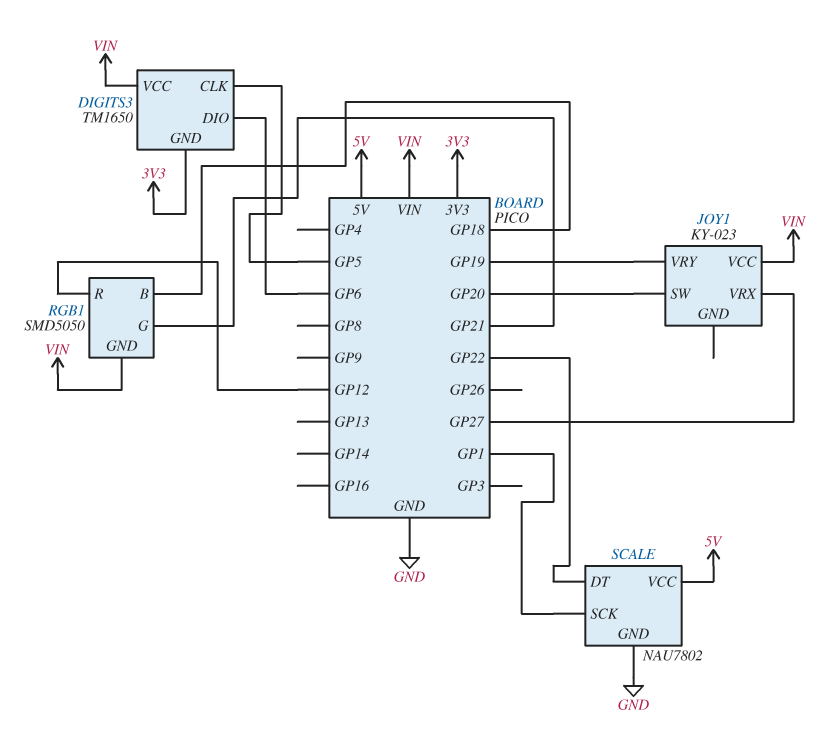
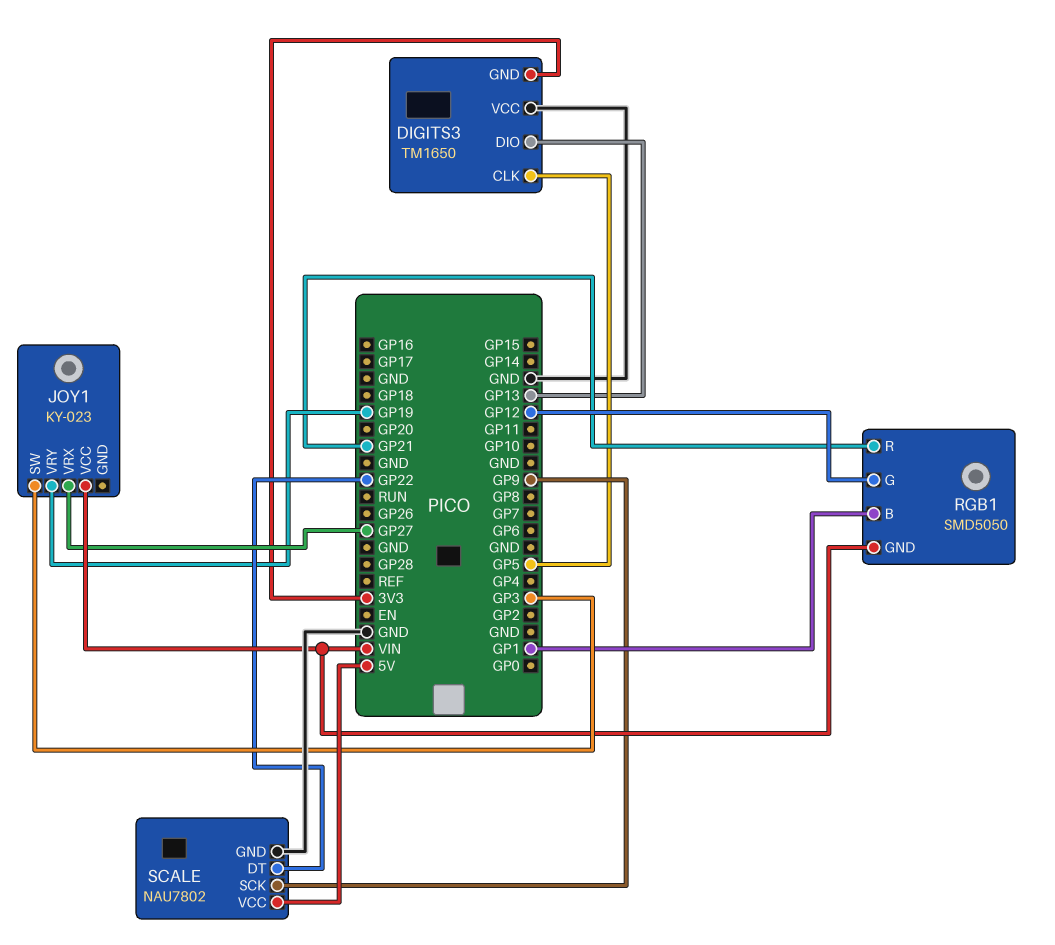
DIGITS3 pin DIO: GP6 -> GP13
DIGITS3 pin VCC: VIN -> GND
JOY1 pin SW: GP20 -> GP3
RGB1 pin B: GP18 -> GP1
RGB1 pin G: GP21 -> GP12
RGB1 pin R: GP12 -> GP21
SCALE pin SCK: GP1 -> GP9

